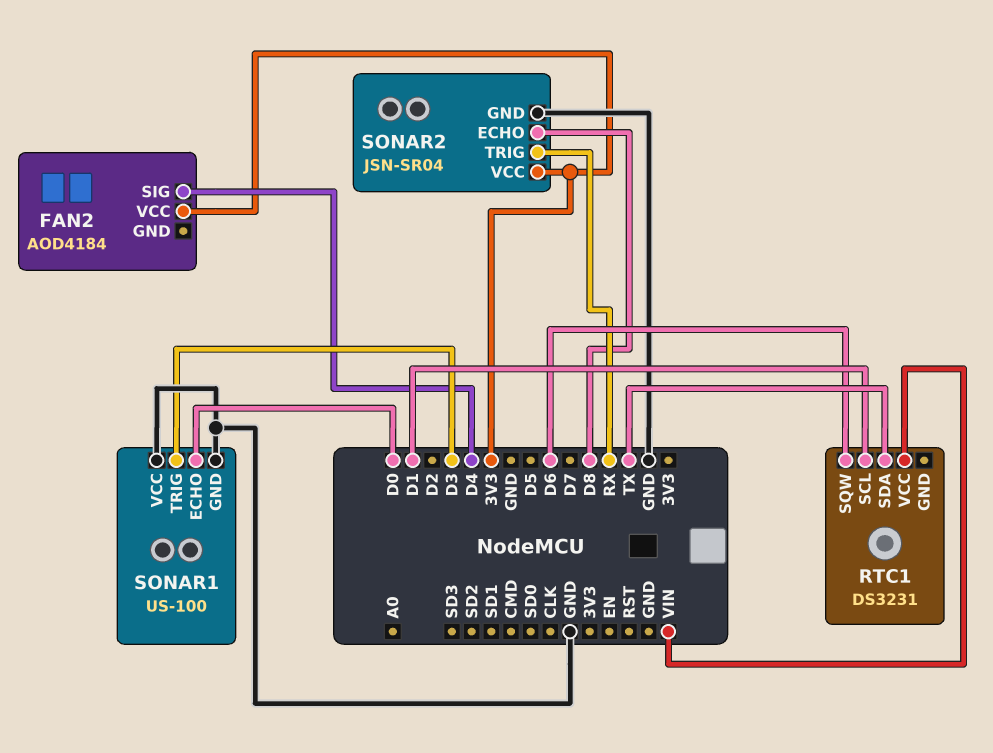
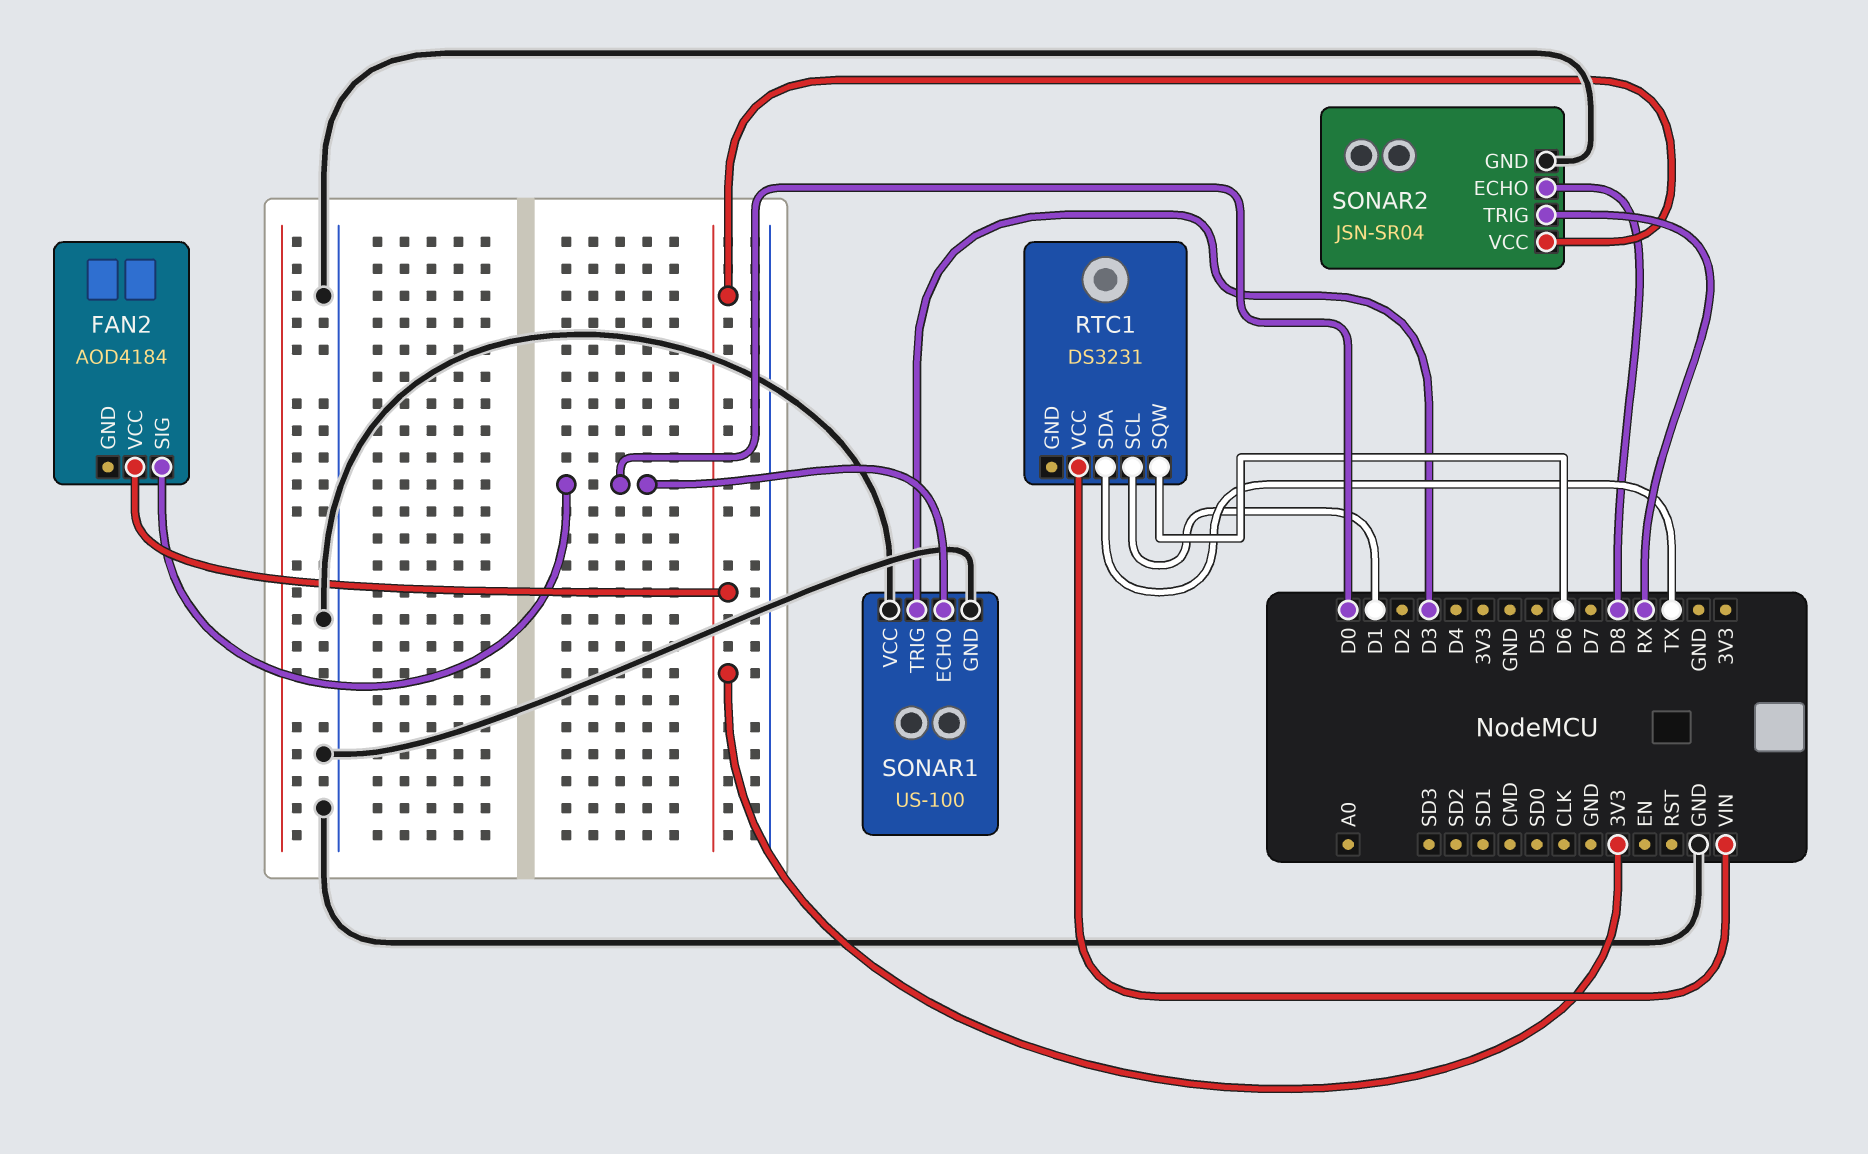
FAN2 pin SIG: D4 -> D0

